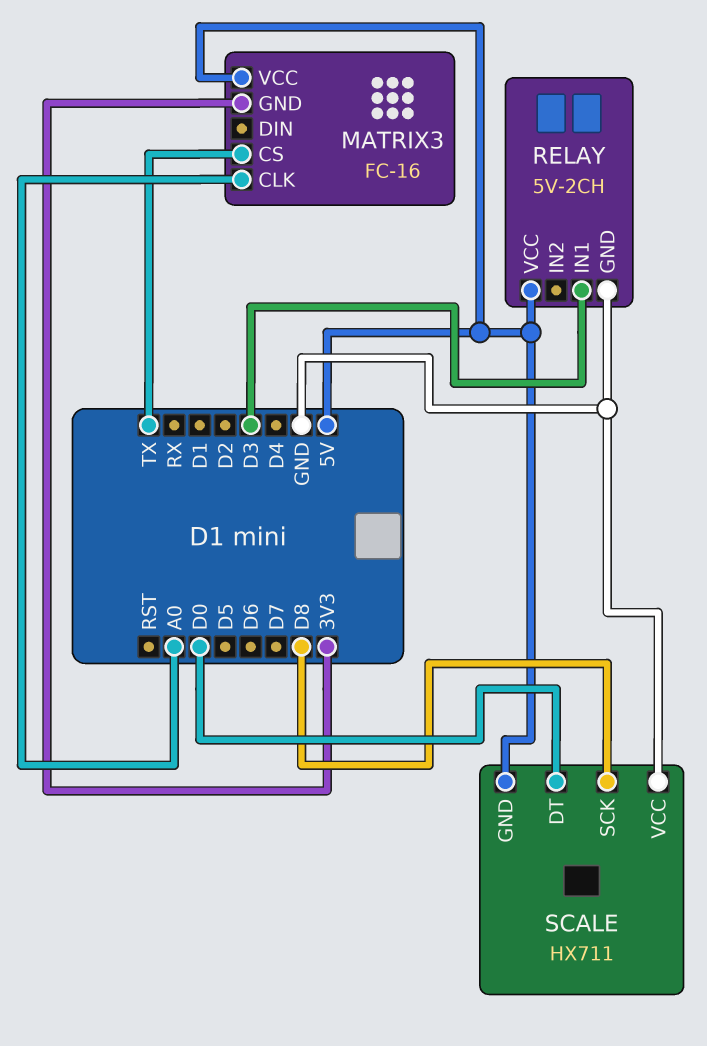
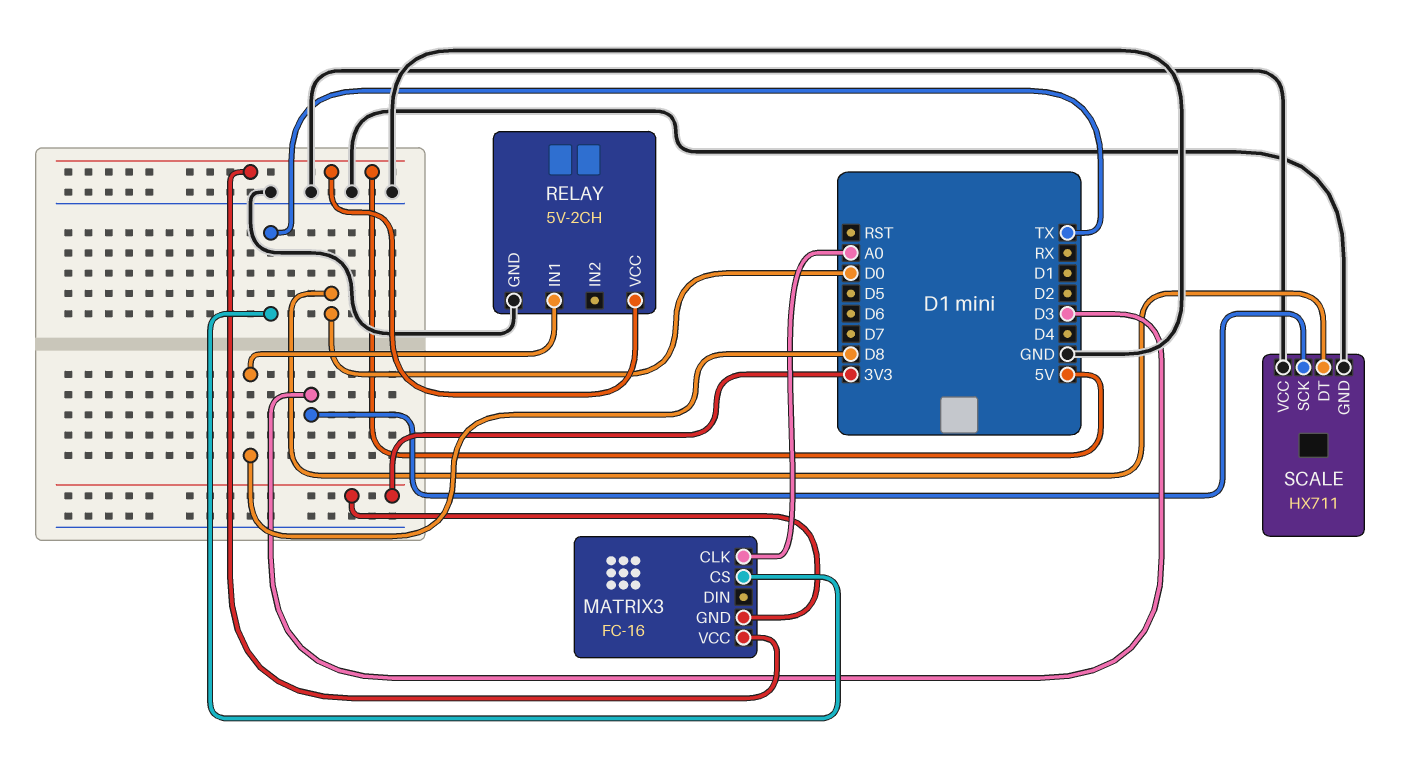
RELAY pin IN1: D3 -> D8
SCALE pin GND: 5V -> GND
SCALE pin SCK: D8 -> D3

